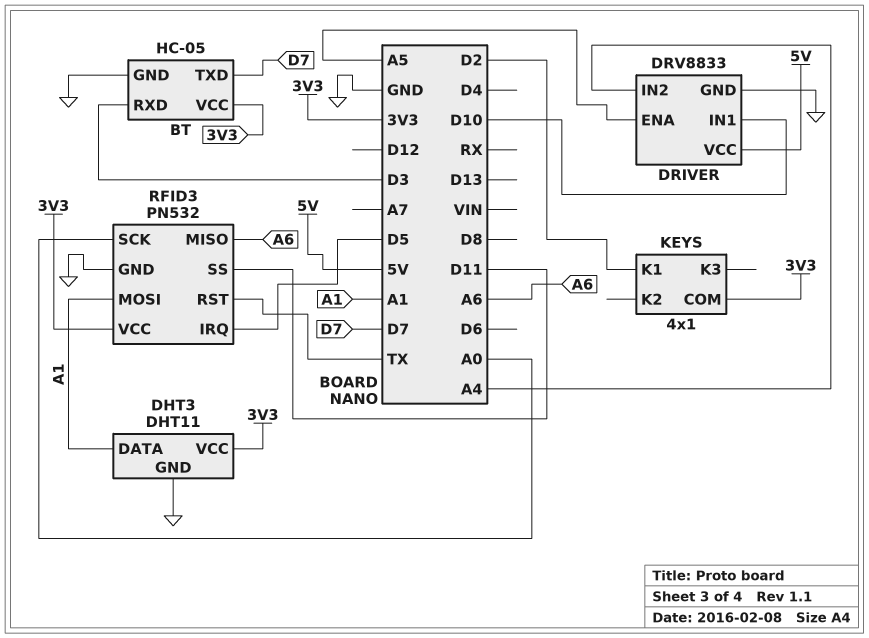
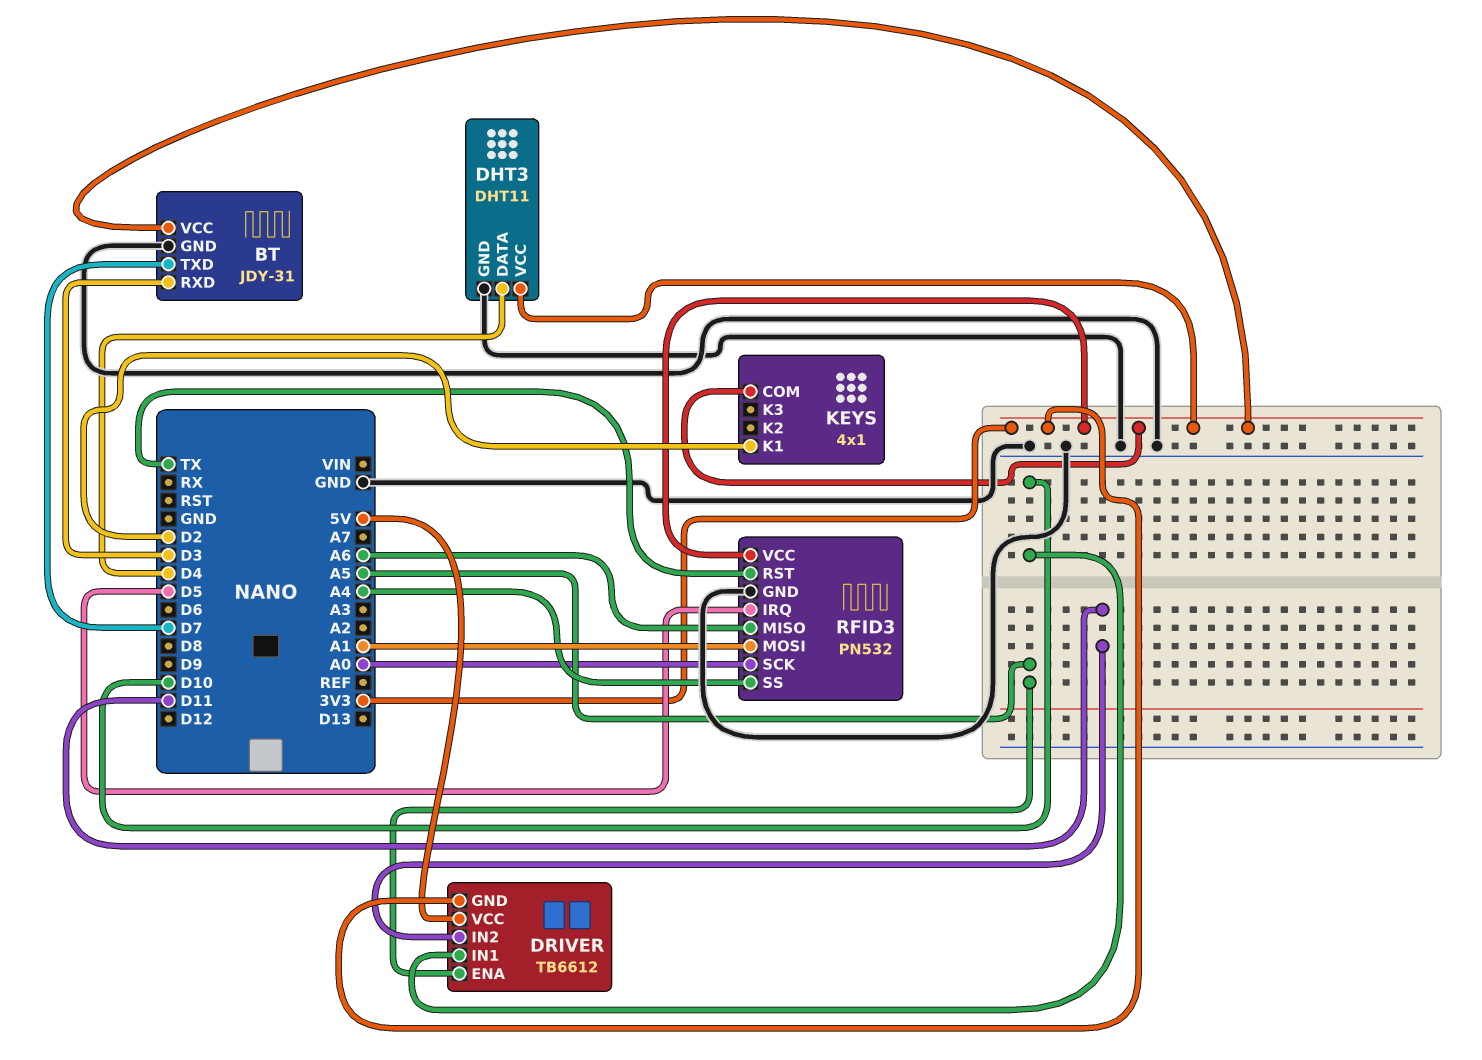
BT: HC-05 -> JDY-31
DHT3 pin DATA: A1 -> D4
DRIVER: DRV8833 -> TB6612
DRIVER pin GND: GND -> 3V3
DRIVER pin IN2: A4 -> D11
RFID3 pin SS: D11 -> A4

